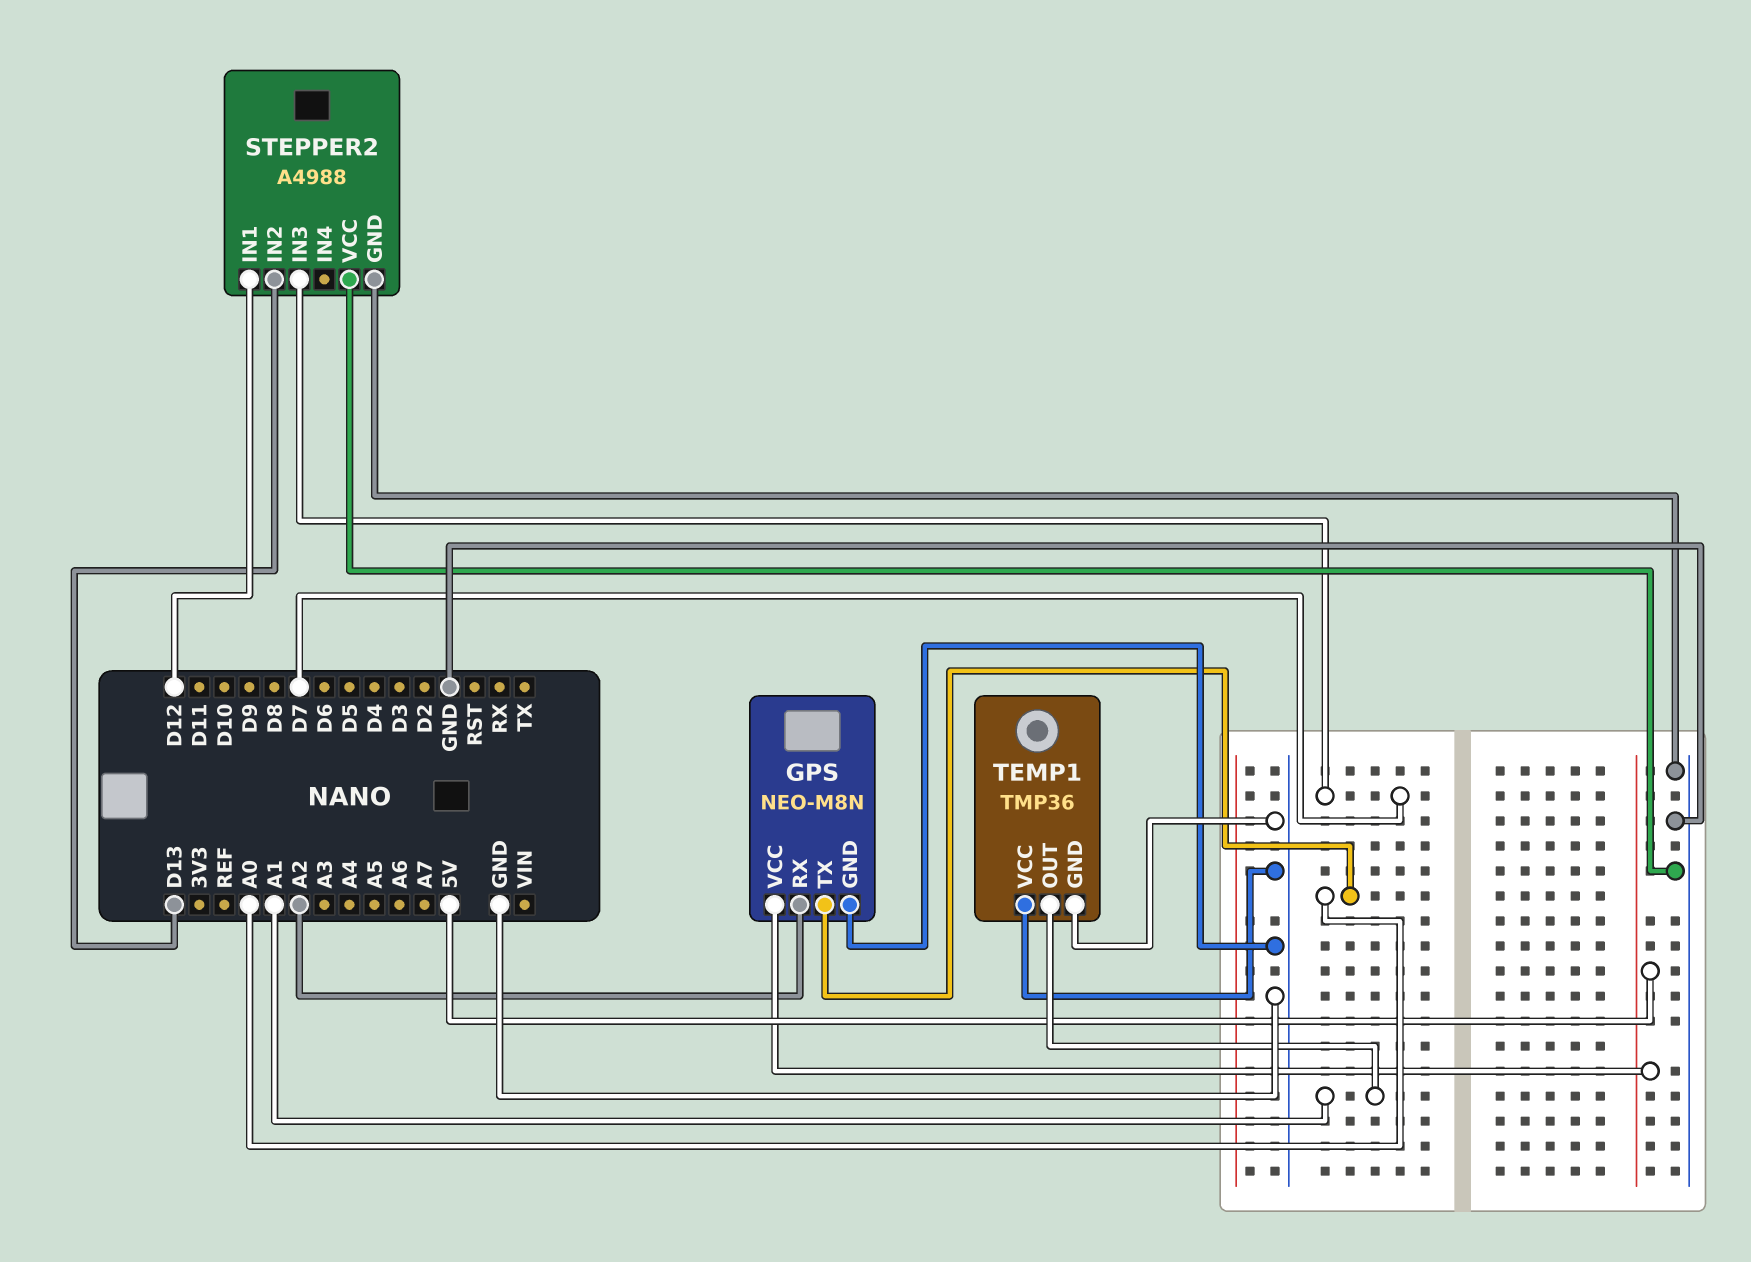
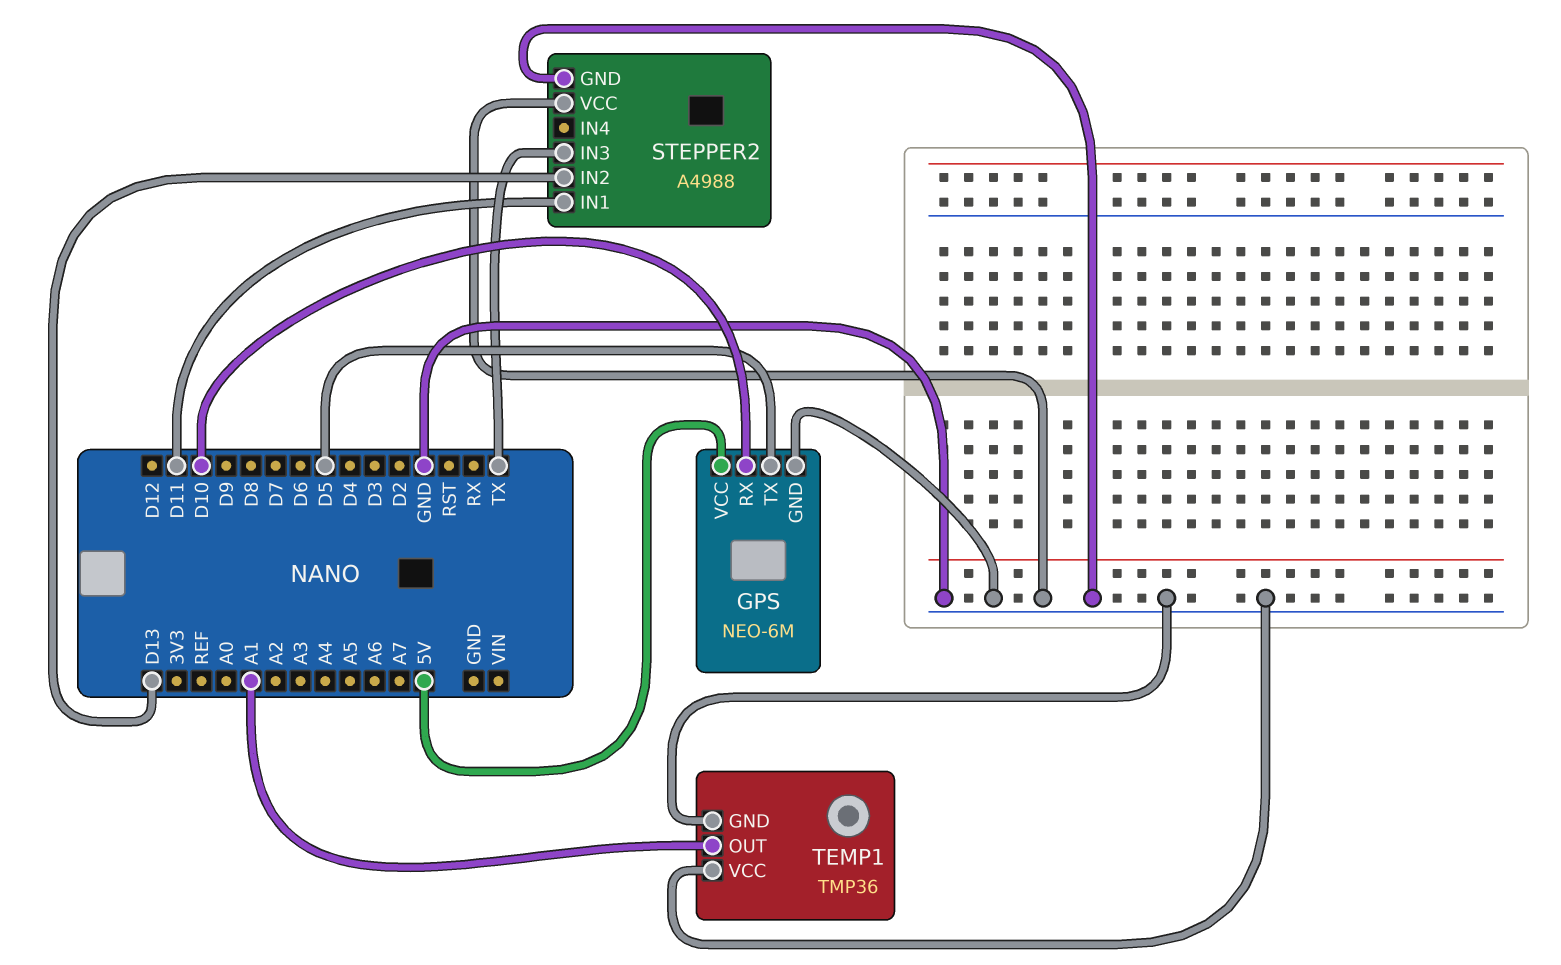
GPS: NEO-M8N -> NEO-6M
GPS pin RX: A2 -> D10
GPS pin TX: A0 -> D5
STEPPER2 pin IN1: D12 -> D11
STEPPER2 pin IN3: D7 -> TX

